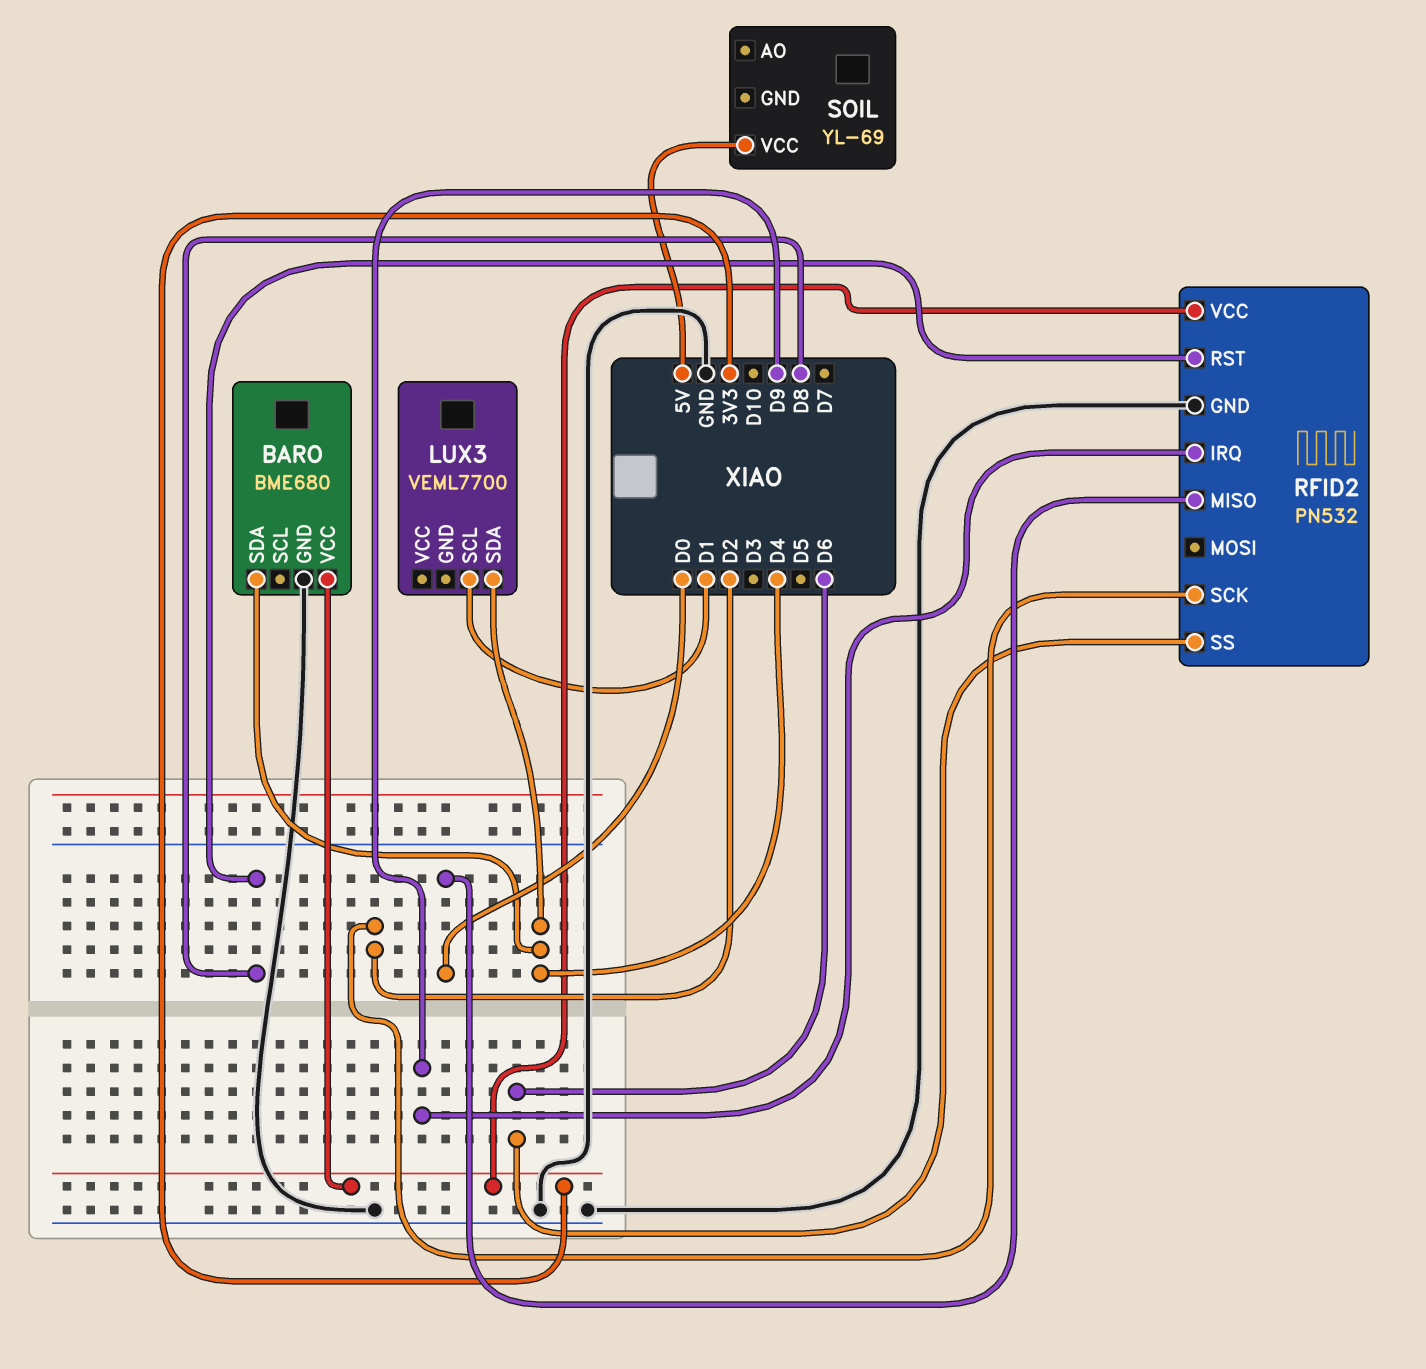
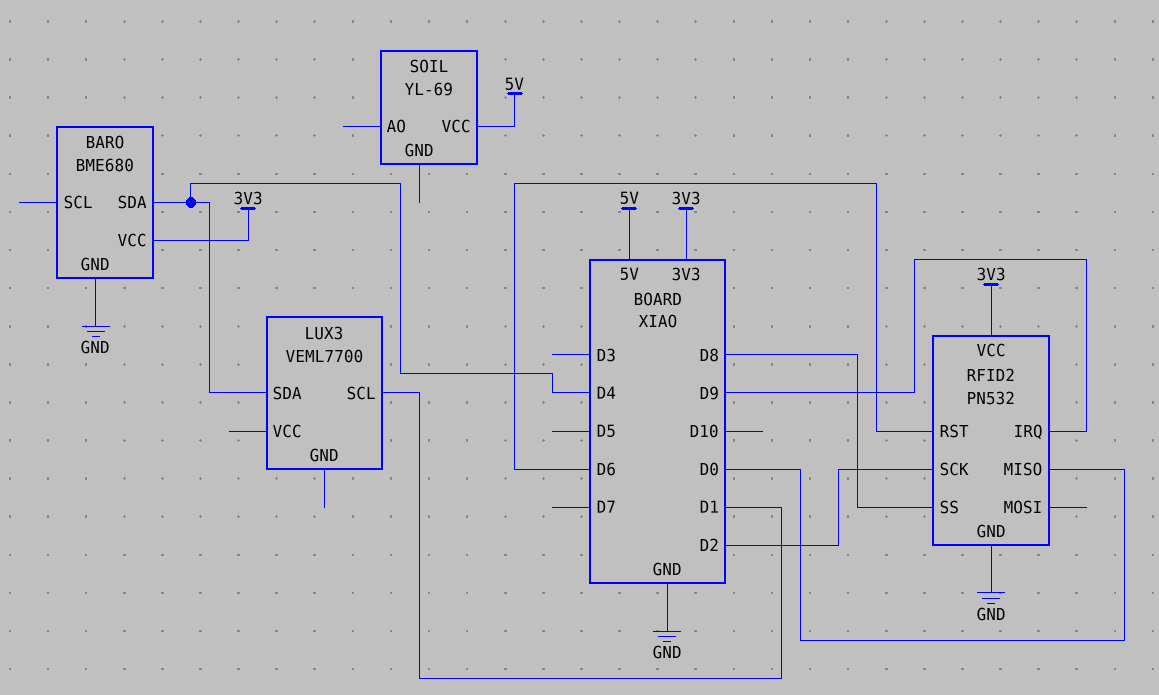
RFID2 pin RST: D8 -> D6
RFID2 pin SS: D6 -> D8

